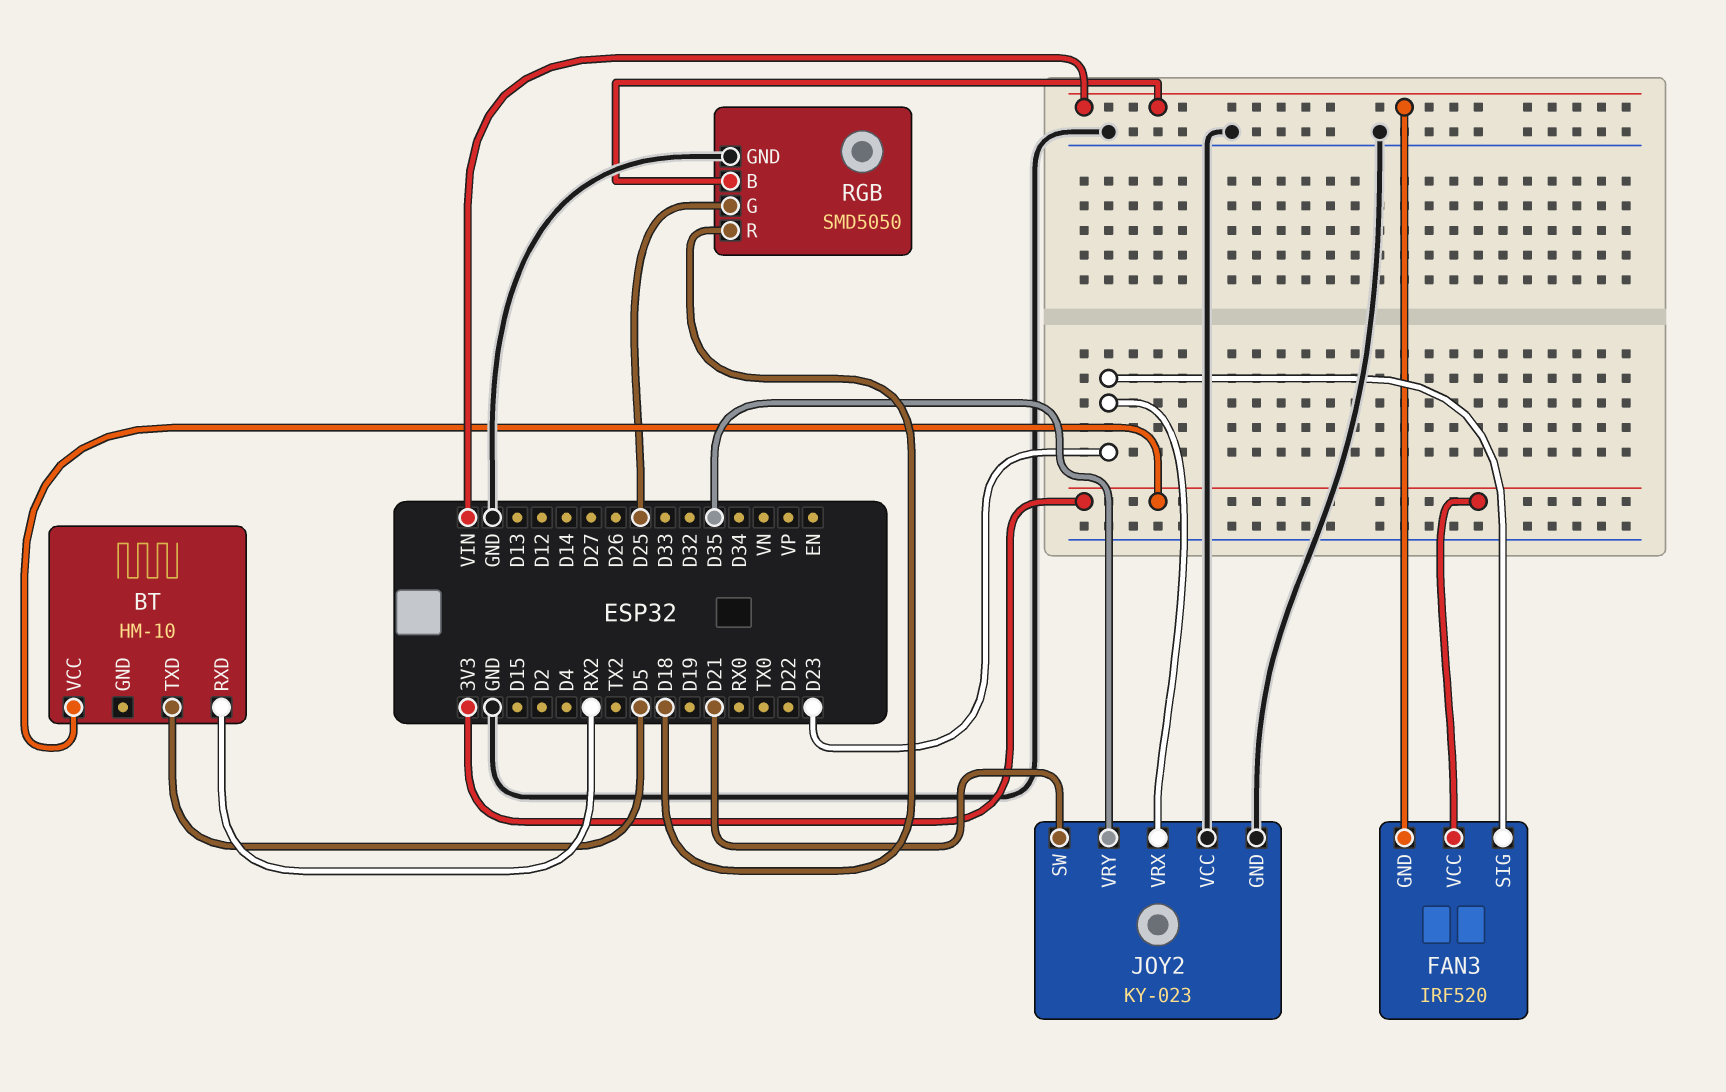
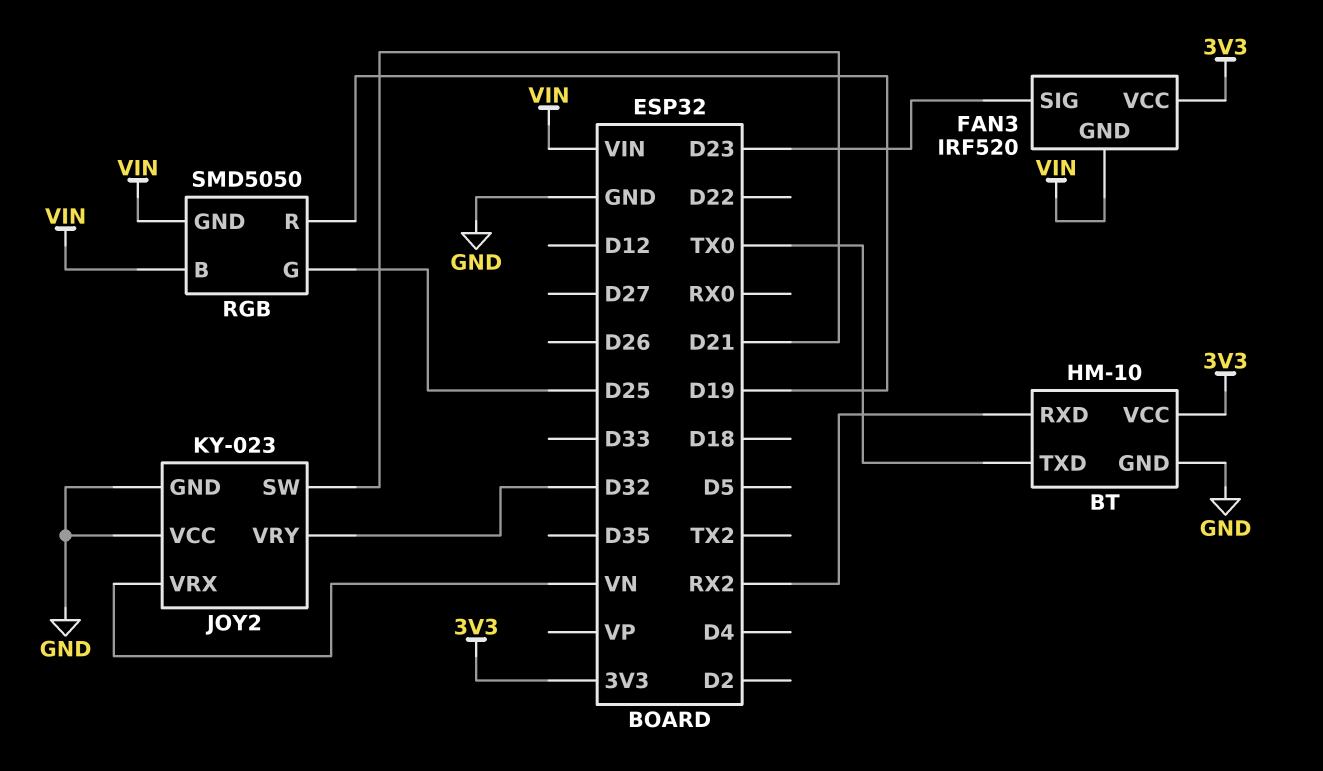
BT pin GND: none -> GND
BT pin TXD: D5 -> TX0
JOY2 pin VRX: D23 -> VN
JOY2 pin VRY: D35 -> D32
RGB pin GND: GND -> VIN
RGB pin R: D18 -> D19

